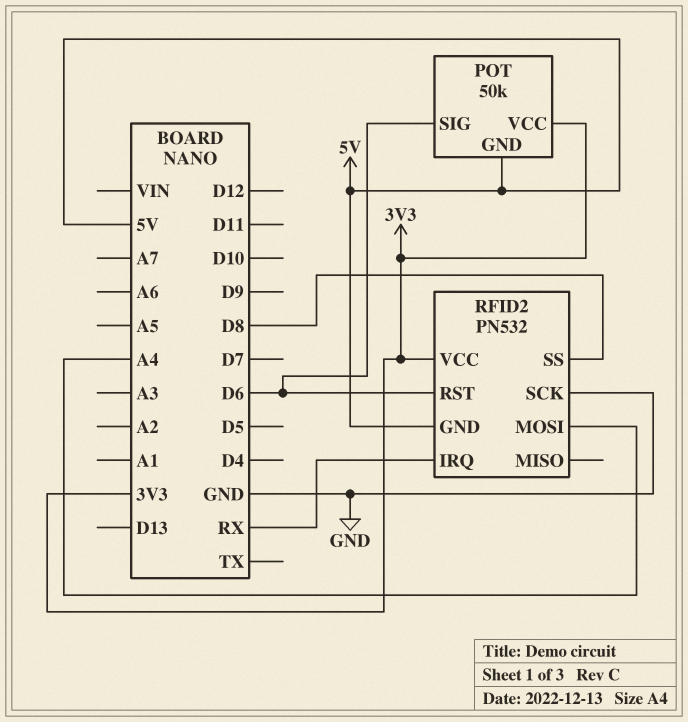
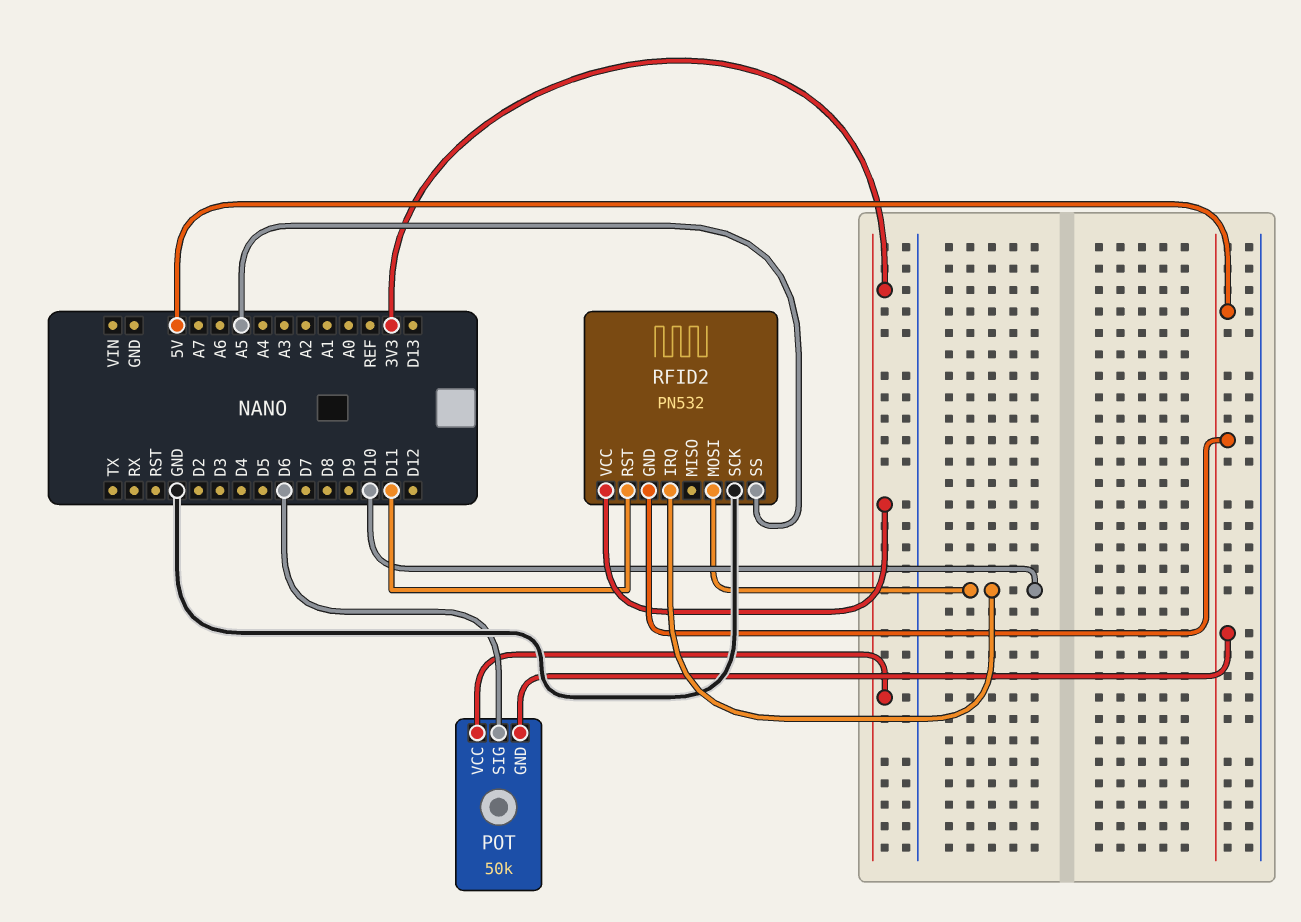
RFID2 pin IRQ: RX -> D10
RFID2 pin MOSI: A4 -> D10
RFID2 pin RST: D6 -> D11
RFID2 pin SS: D8 -> A5

